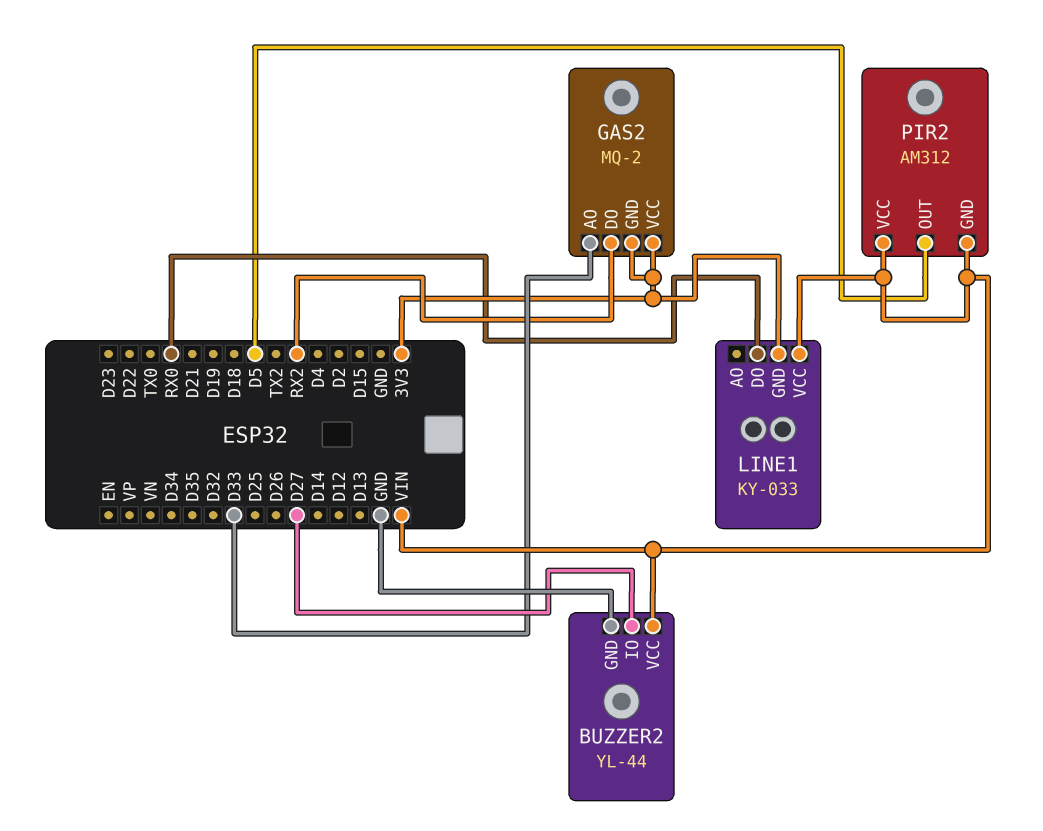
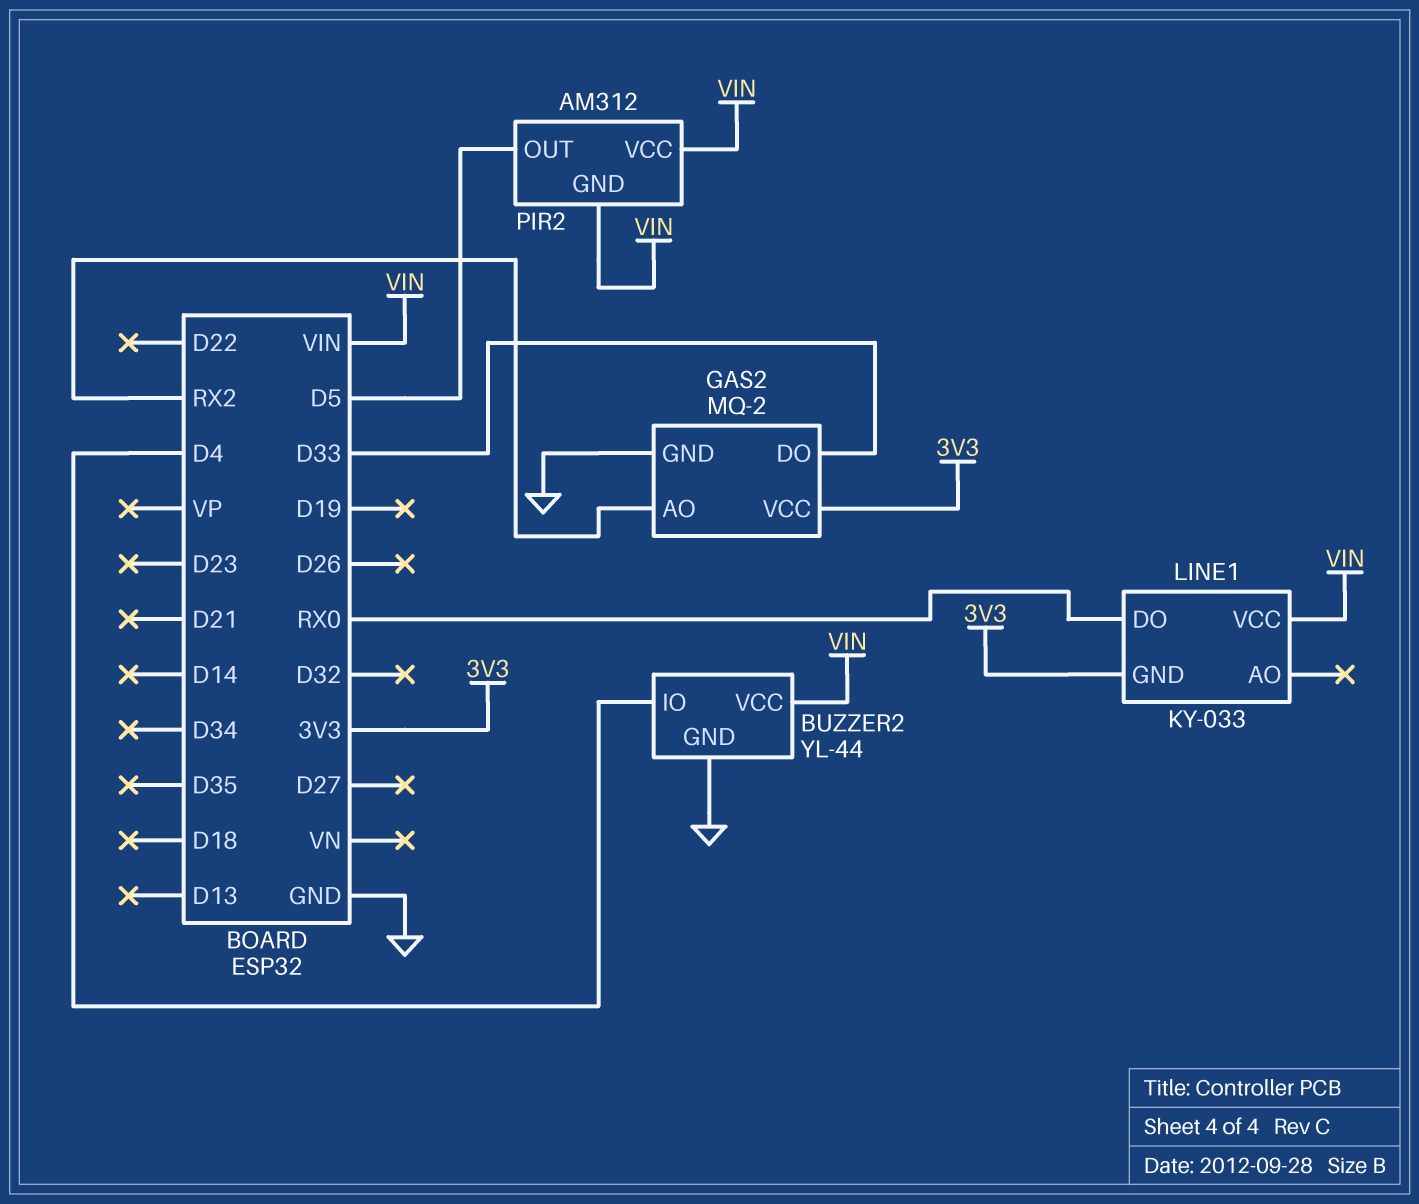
BUZZER2 pin IO: D27 -> D4
GAS2 pin AO: D33 -> RX2
GAS2 pin DO: RX2 -> D33
GAS2 pin GND: 3V3 -> GND

